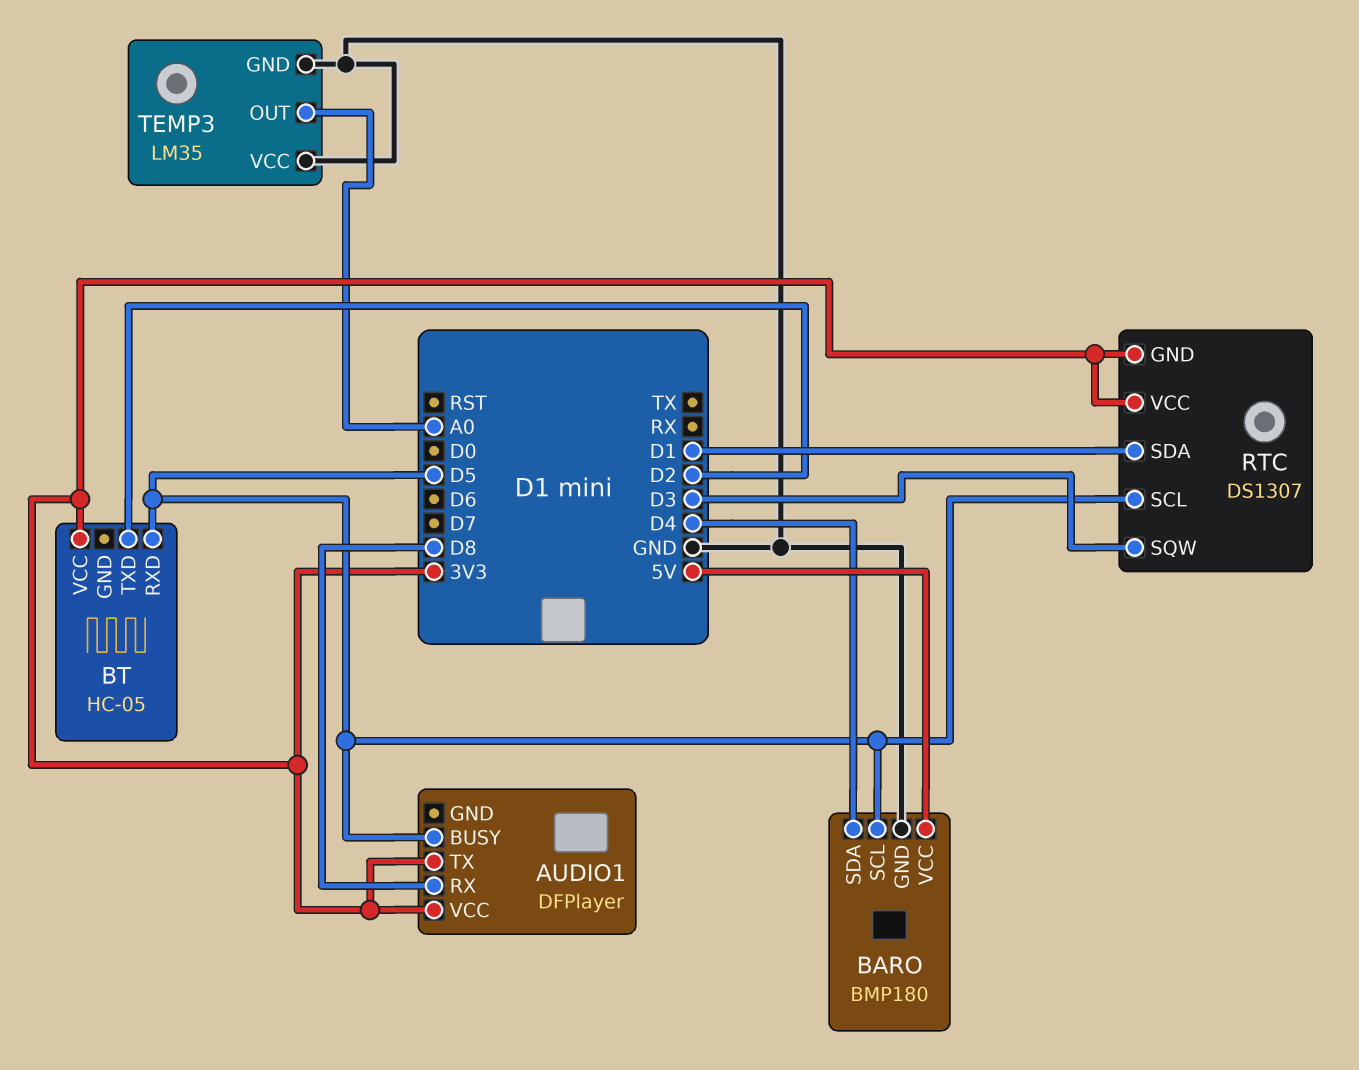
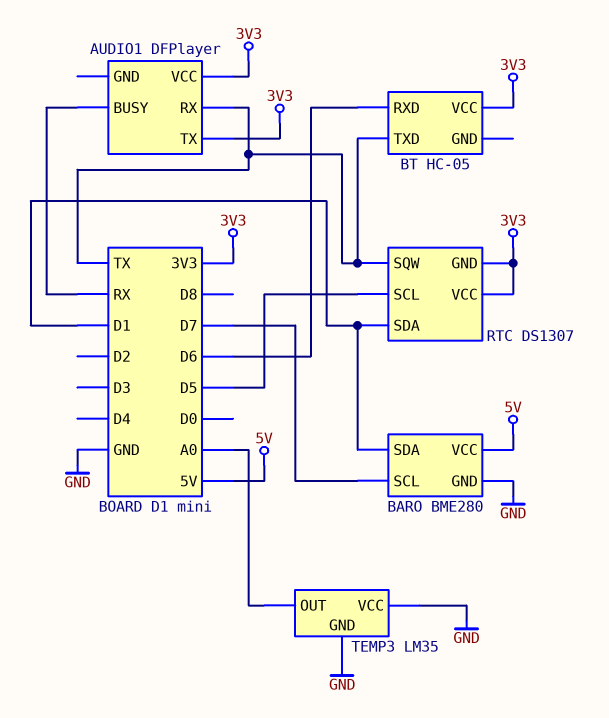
AUDIO1 pin BUSY: D5 -> RX
AUDIO1 pin RX: D8 -> TX
BARO: BMP180 -> BME280
BARO pin SCL: D5 -> D7
BARO pin SDA: D4 -> D1
BT pin RXD: D5 -> D6
BT pin TXD: D2 -> TX
RTC pin SQW: D3 -> TX

